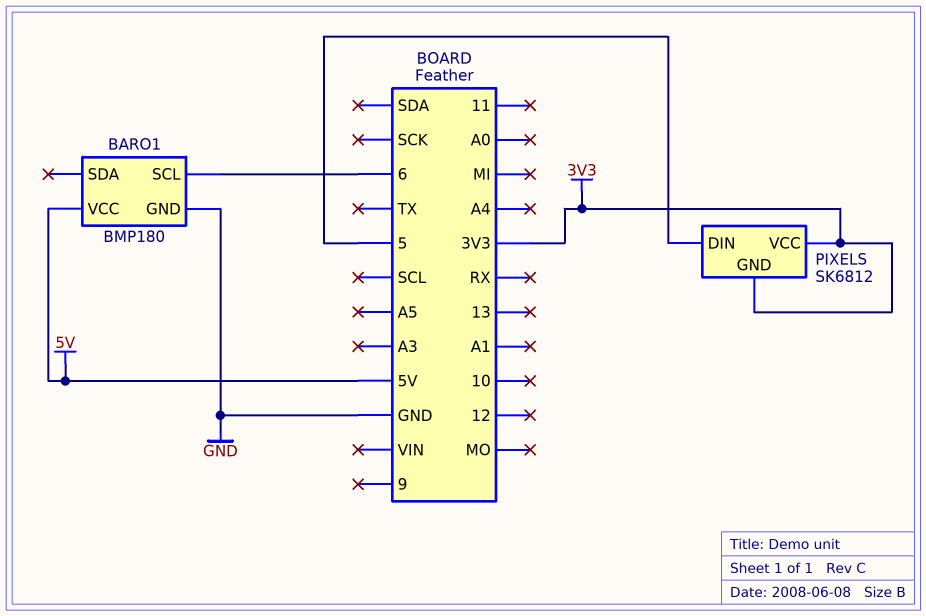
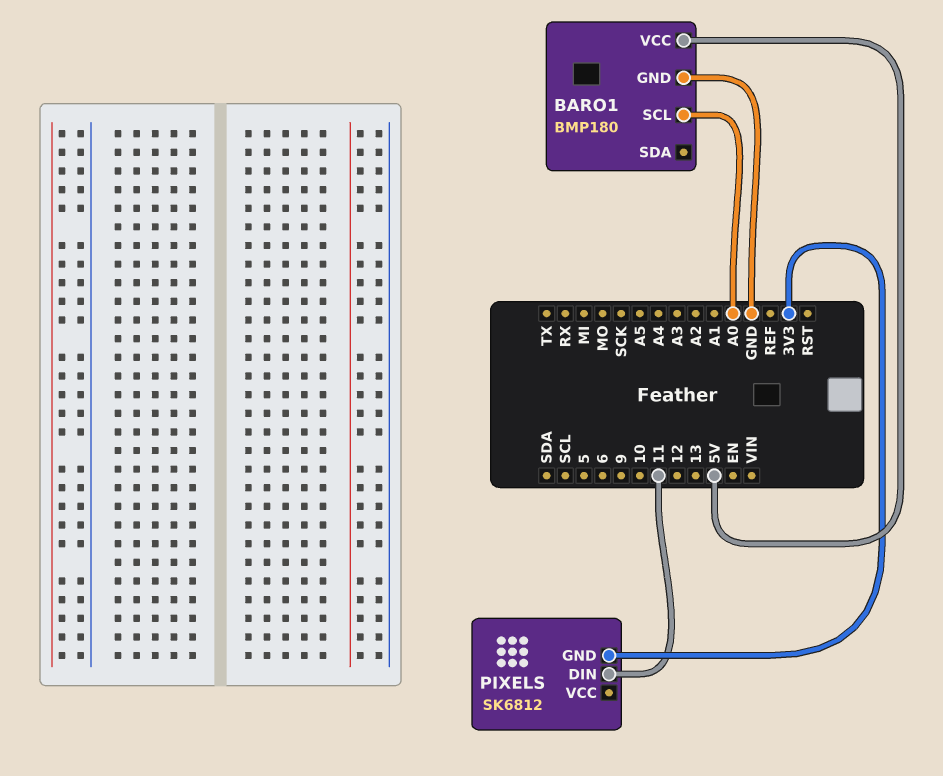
BARO1 pin SCL: 6 -> A0
PIXELS pin DIN: 5 -> 11
PIXELS pin VCC: 3V3 -> none

